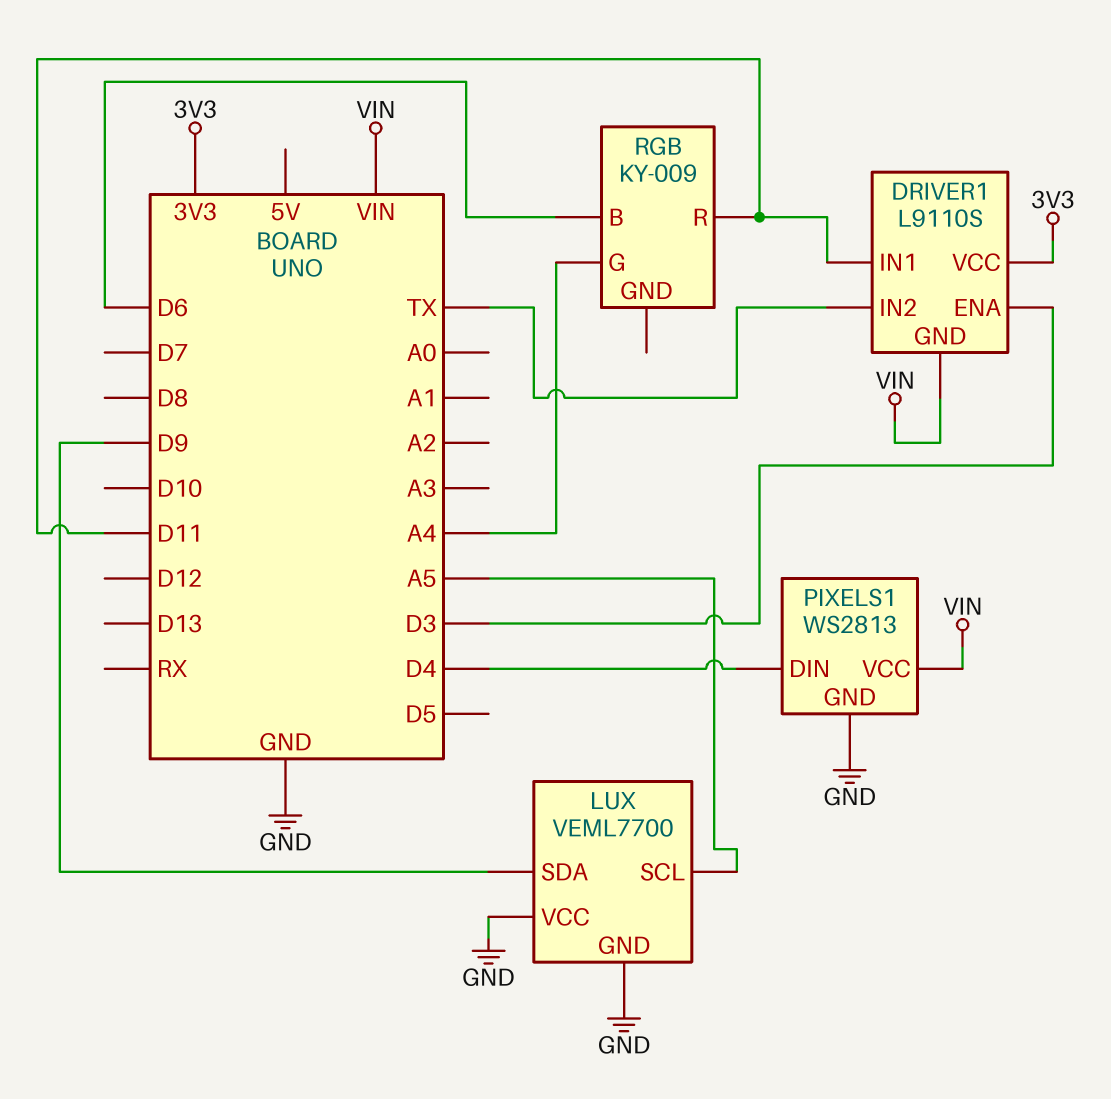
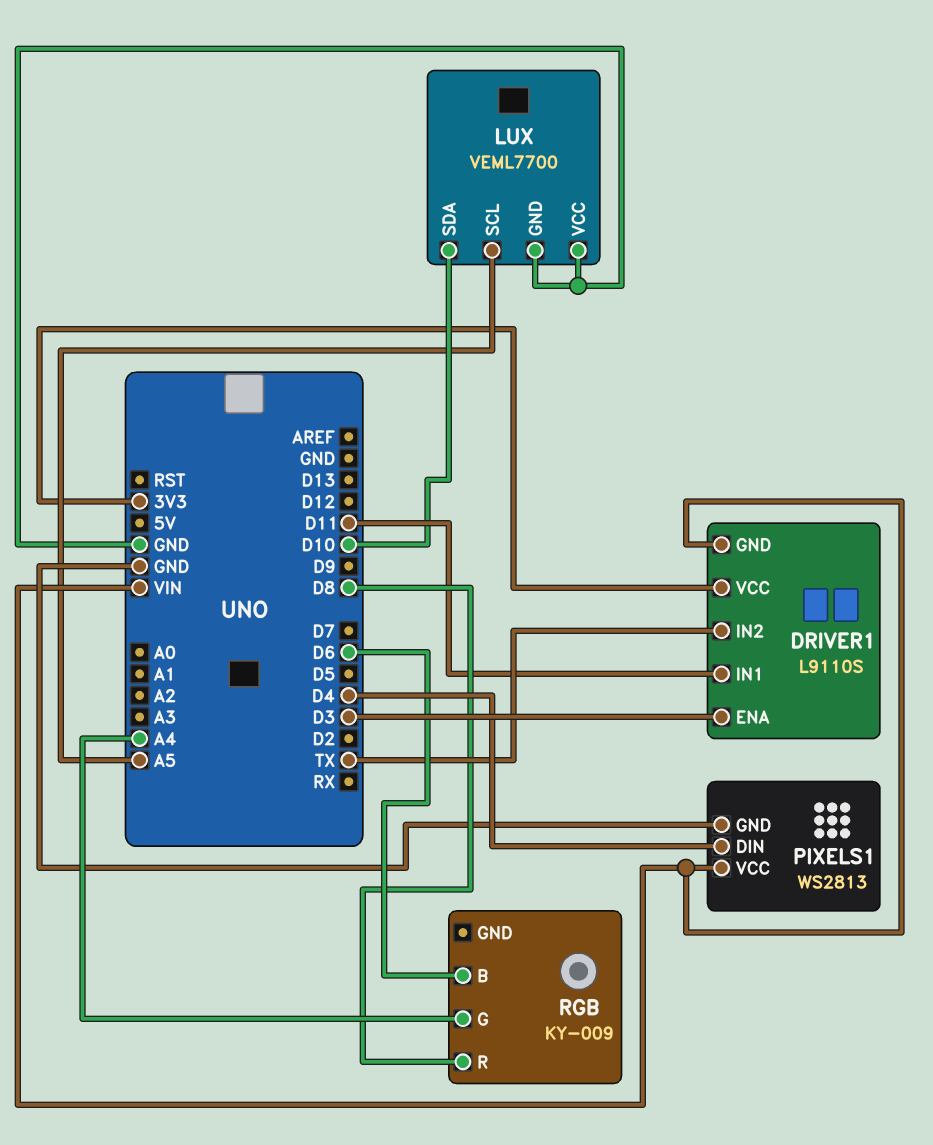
LUX pin SDA: D9 -> D10
RGB pin R: D11 -> D8

